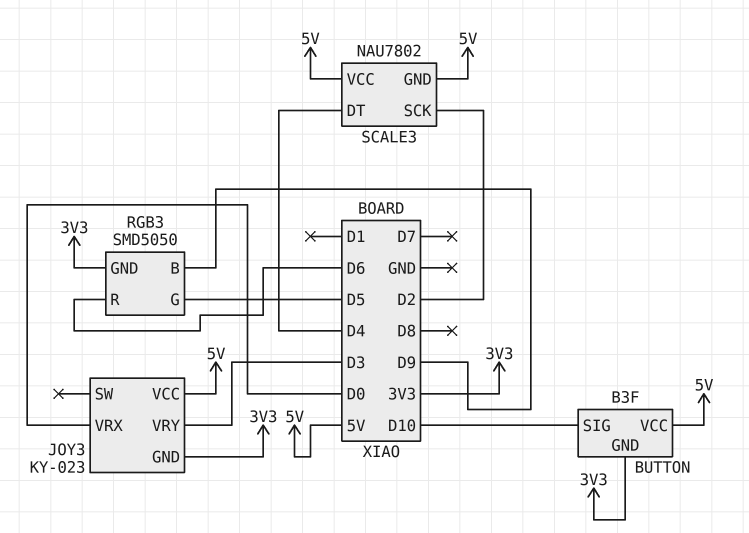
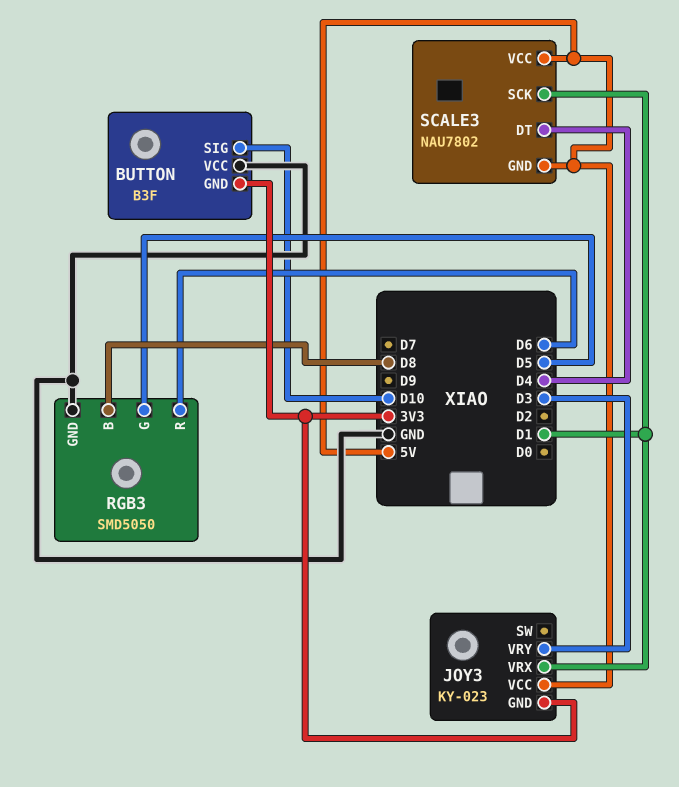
BUTTON pin VCC: 5V -> GND
JOY3 pin VRX: D0 -> D1
RGB3 pin B: D9 -> D8
RGB3 pin GND: 3V3 -> GND
SCALE3 pin SCK: D2 -> D1

